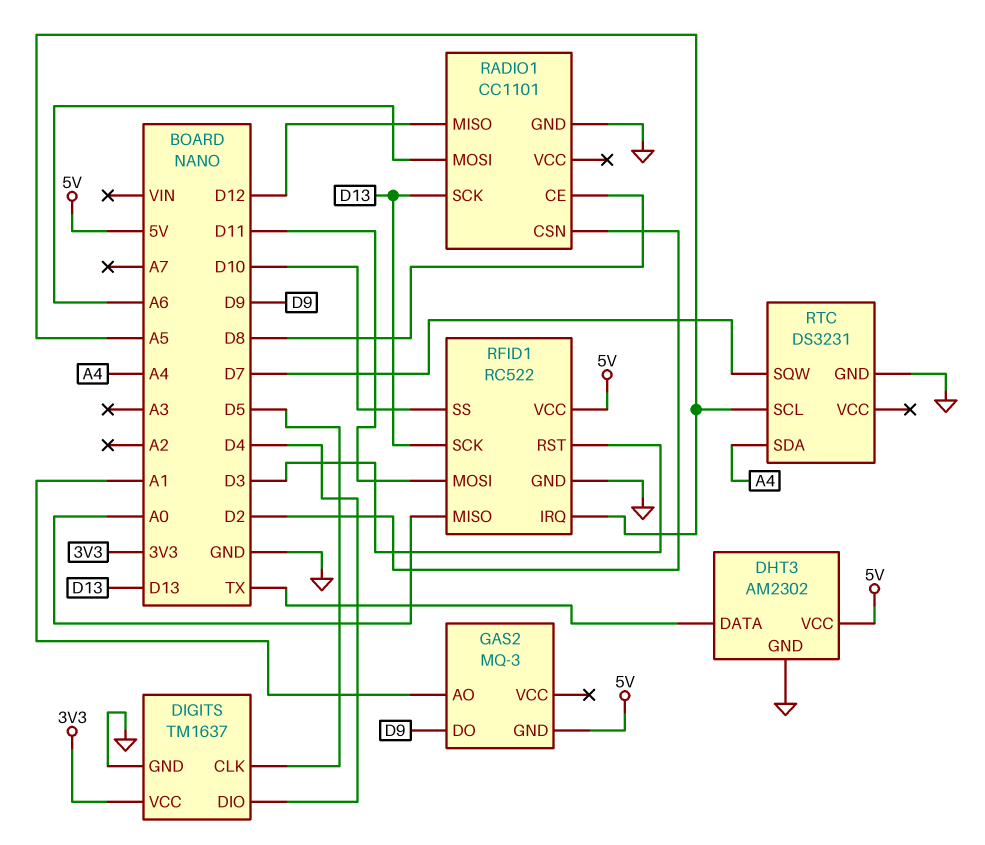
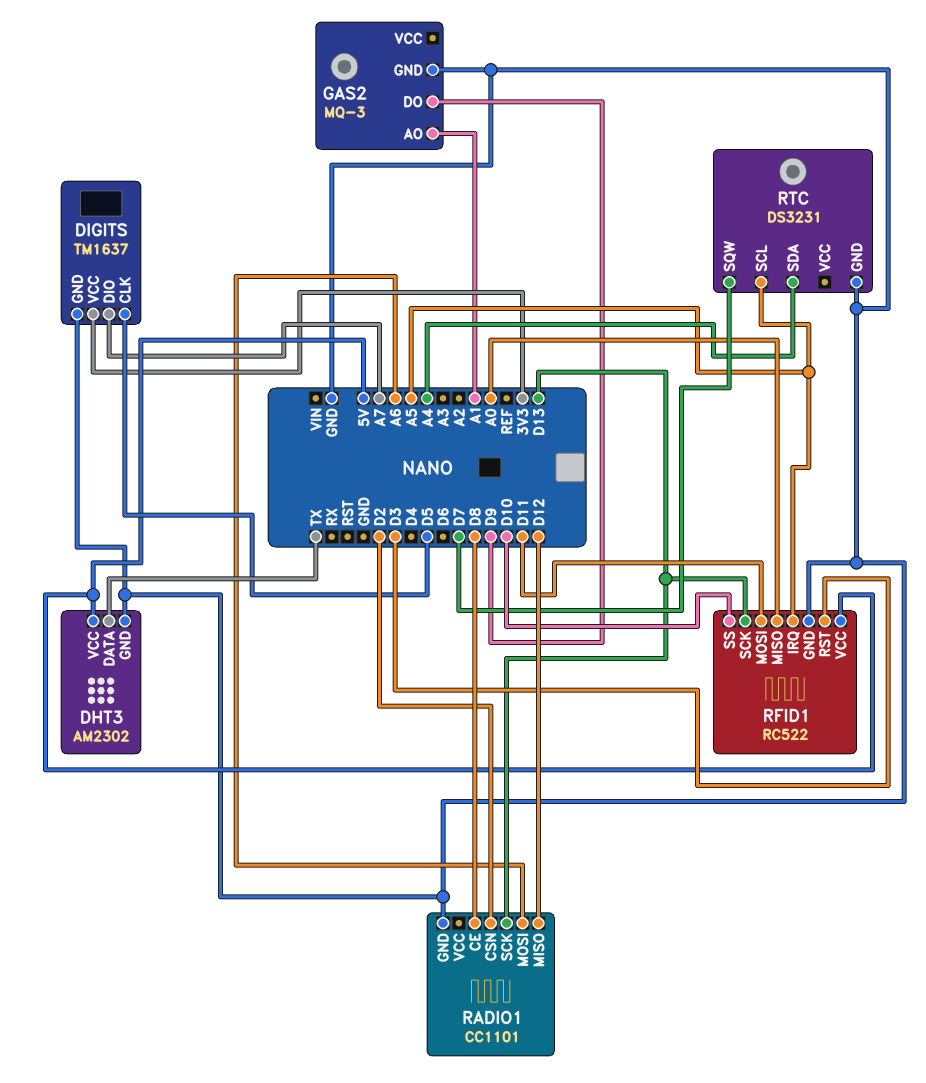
DIGITS pin DIO: D4 -> A7
GAS2 pin GND: 5V -> GND

